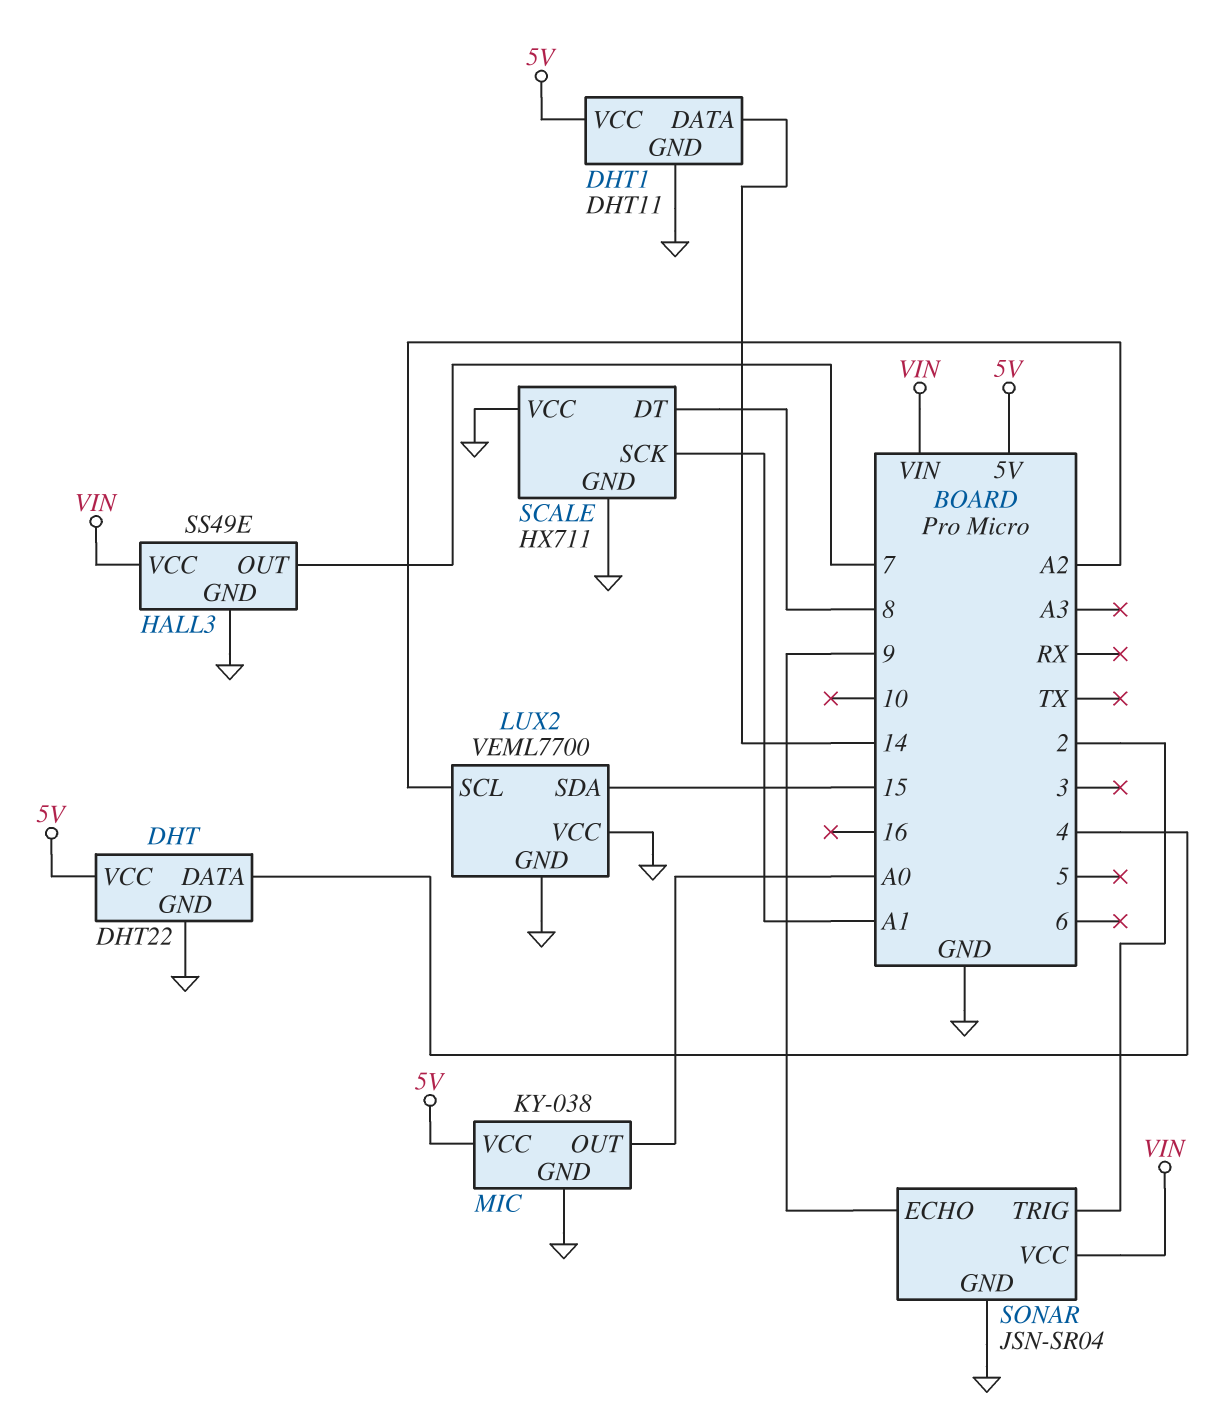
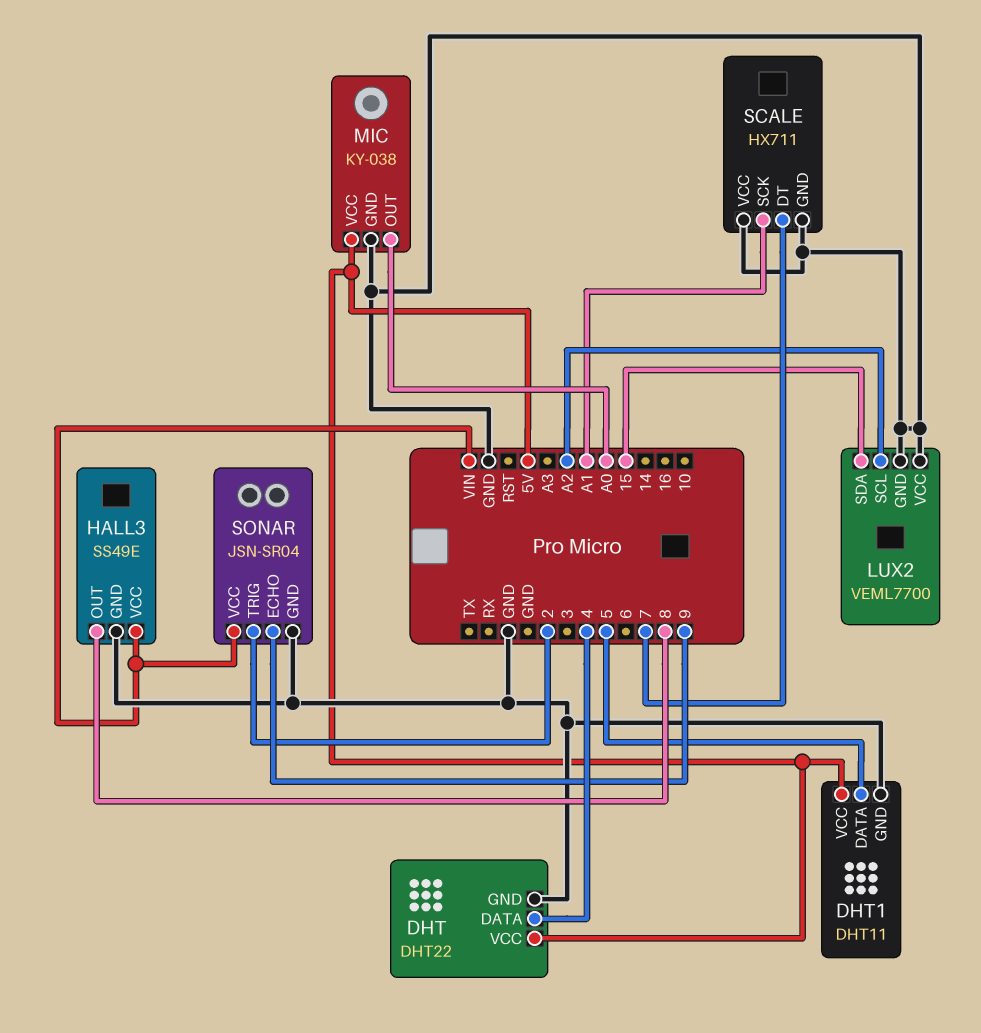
DHT1 pin DATA: 14 -> 5
HALL3 pin OUT: 7 -> 8
SCALE pin DT: 8 -> 7

